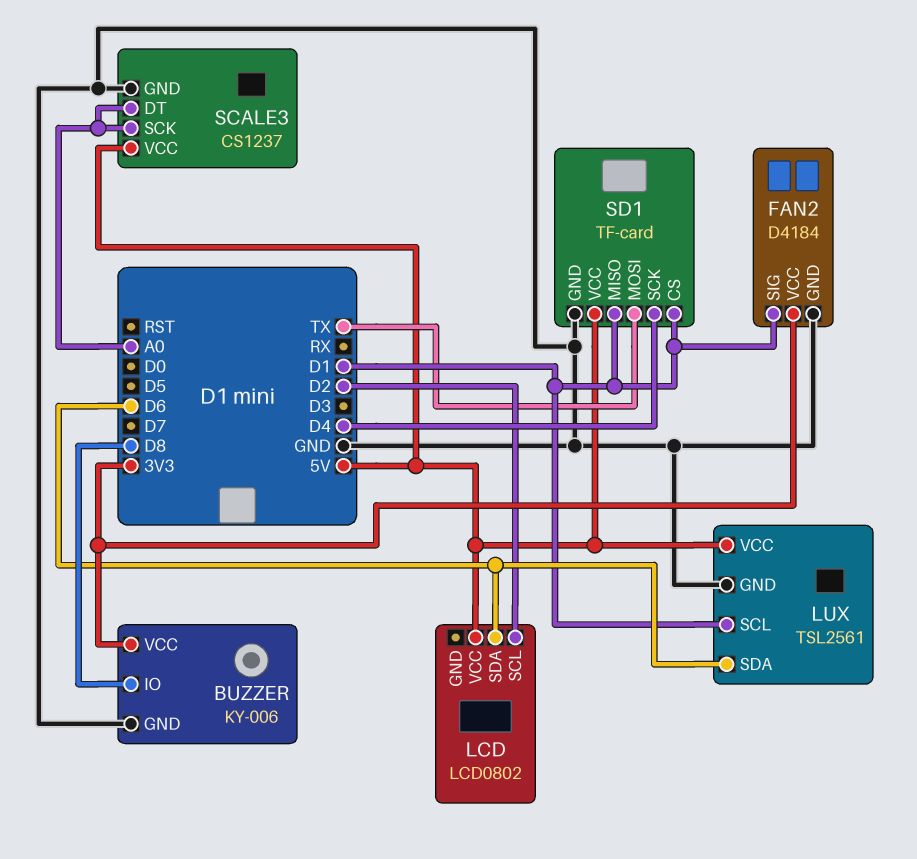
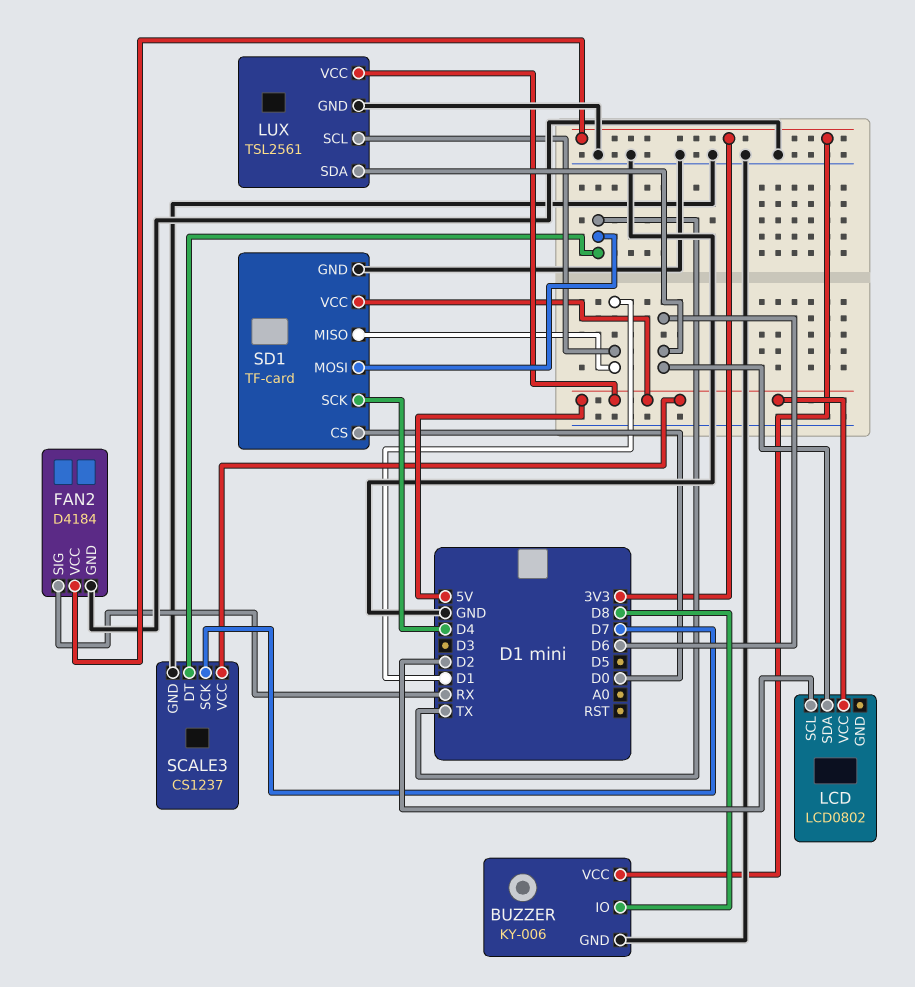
FAN2 pin SIG: D1 -> RX
SCALE3 pin DT: A0 -> TX
SCALE3 pin SCK: A0 -> D7
SD1 pin CS: D1 -> D0

